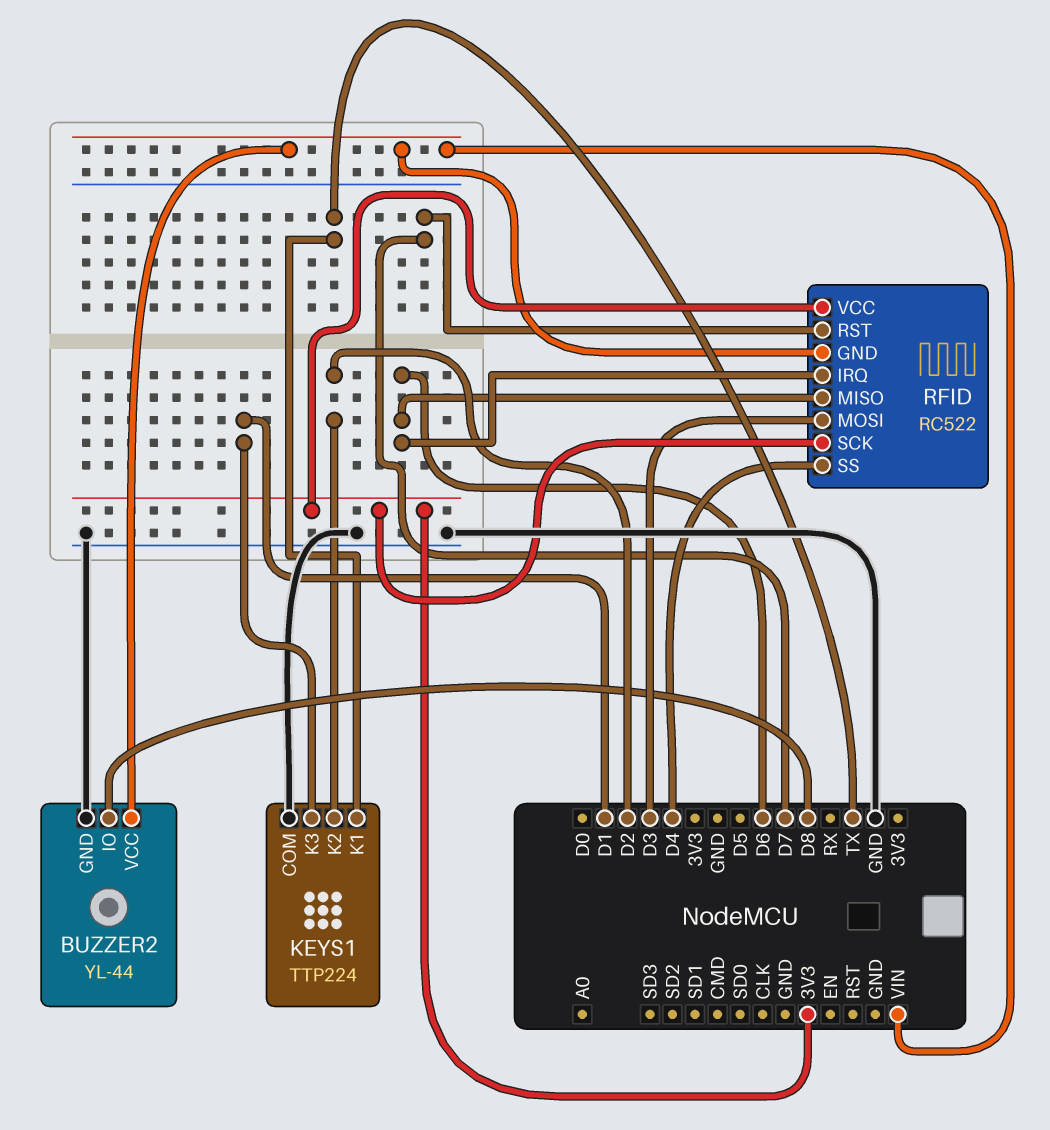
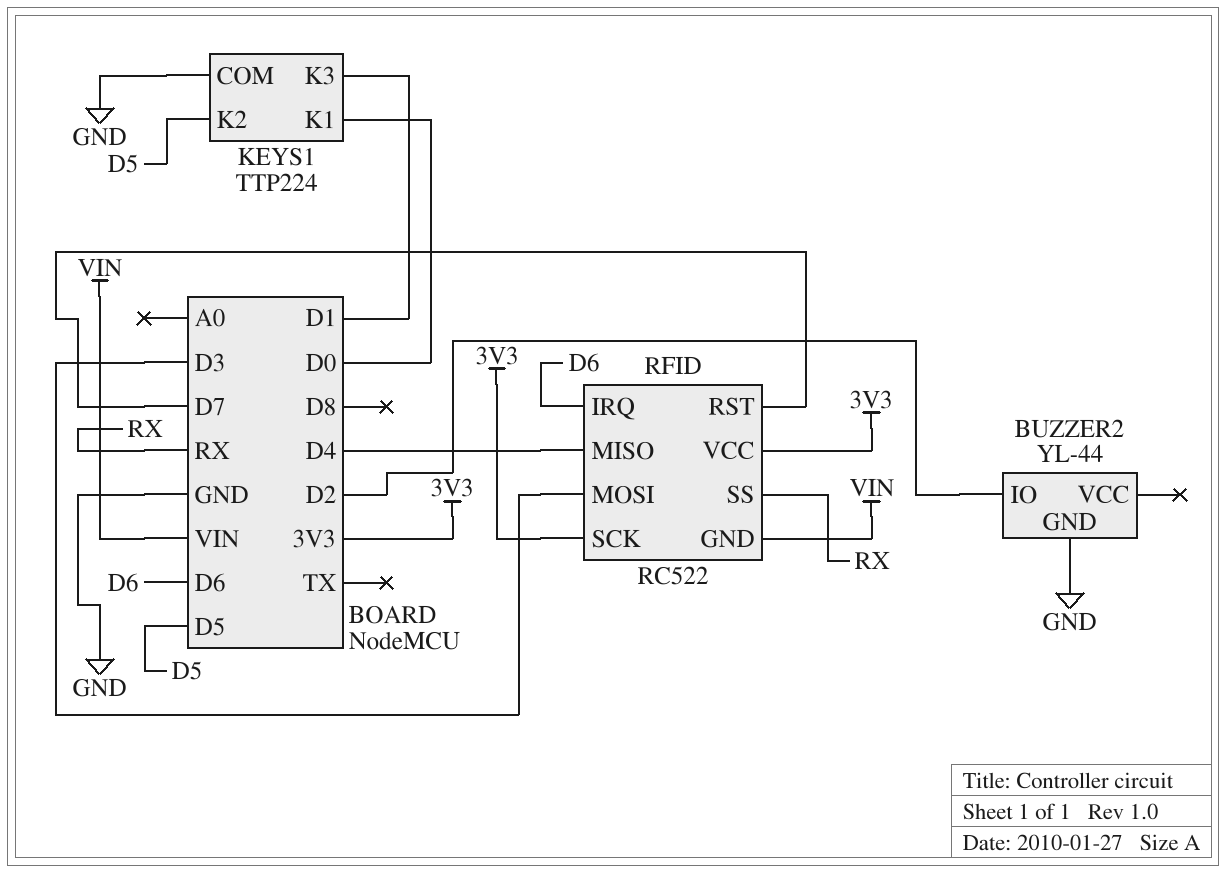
BUZZER2 pin IO: D8 -> D2
BUZZER2 pin VCC: VIN -> none
KEYS1 pin K1: TX -> D0
KEYS1 pin K2: D2 -> D5
RFID pin MISO: D6 -> D4
RFID pin SS: D4 -> RX

